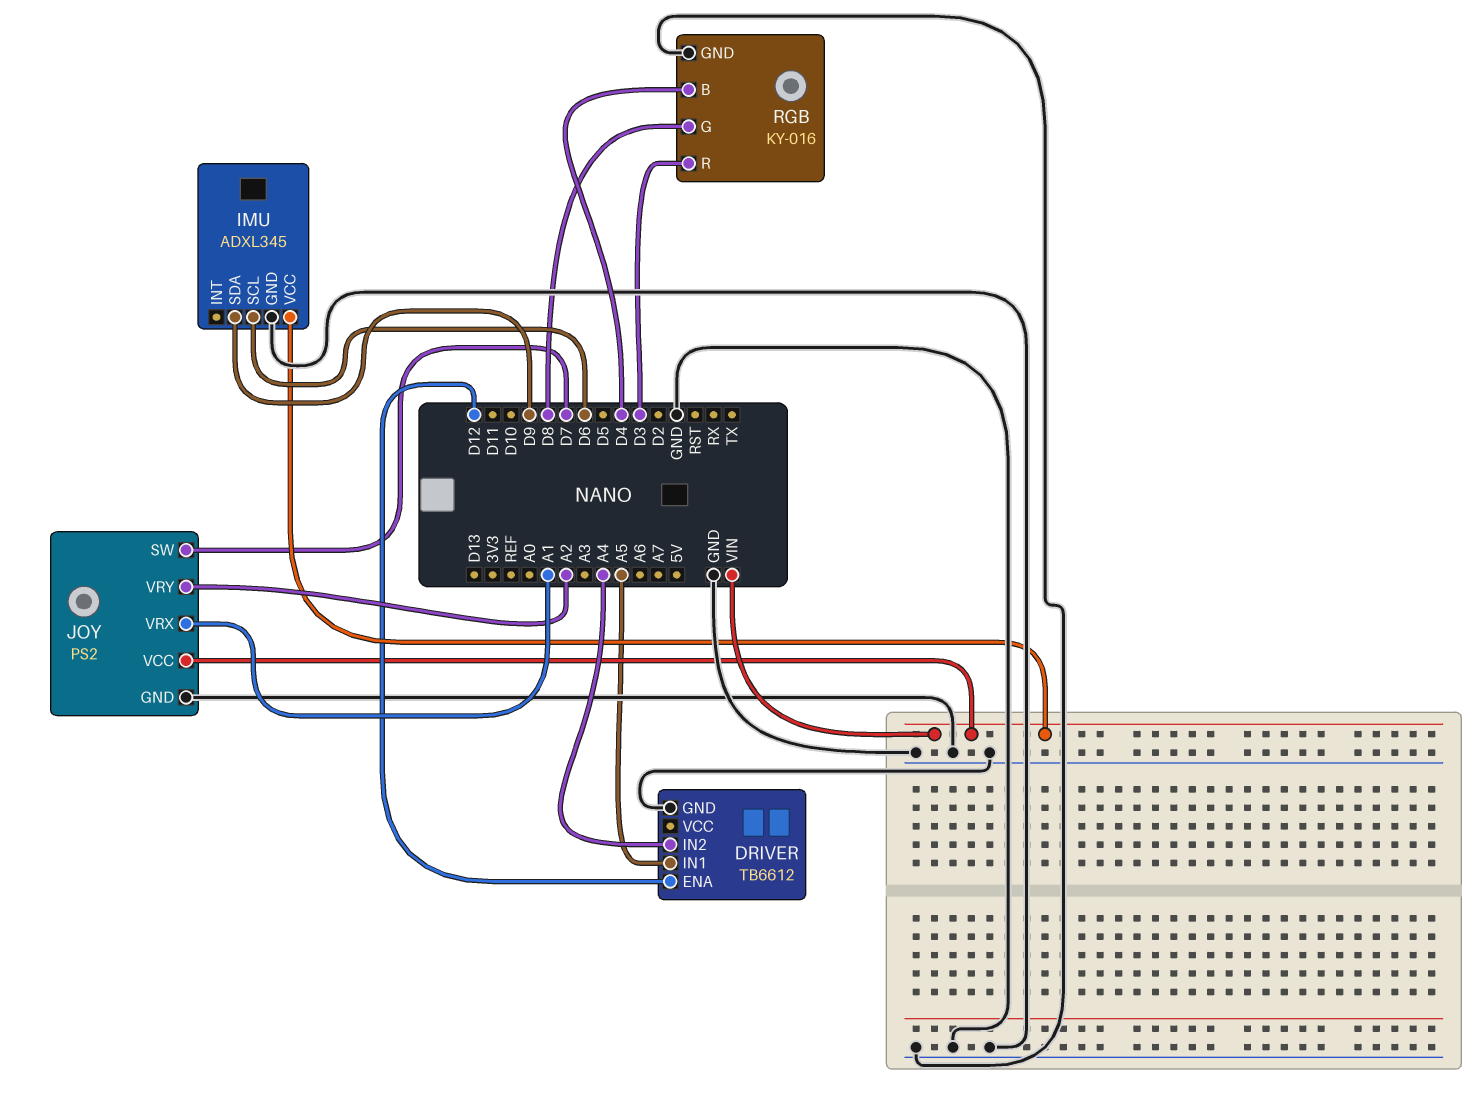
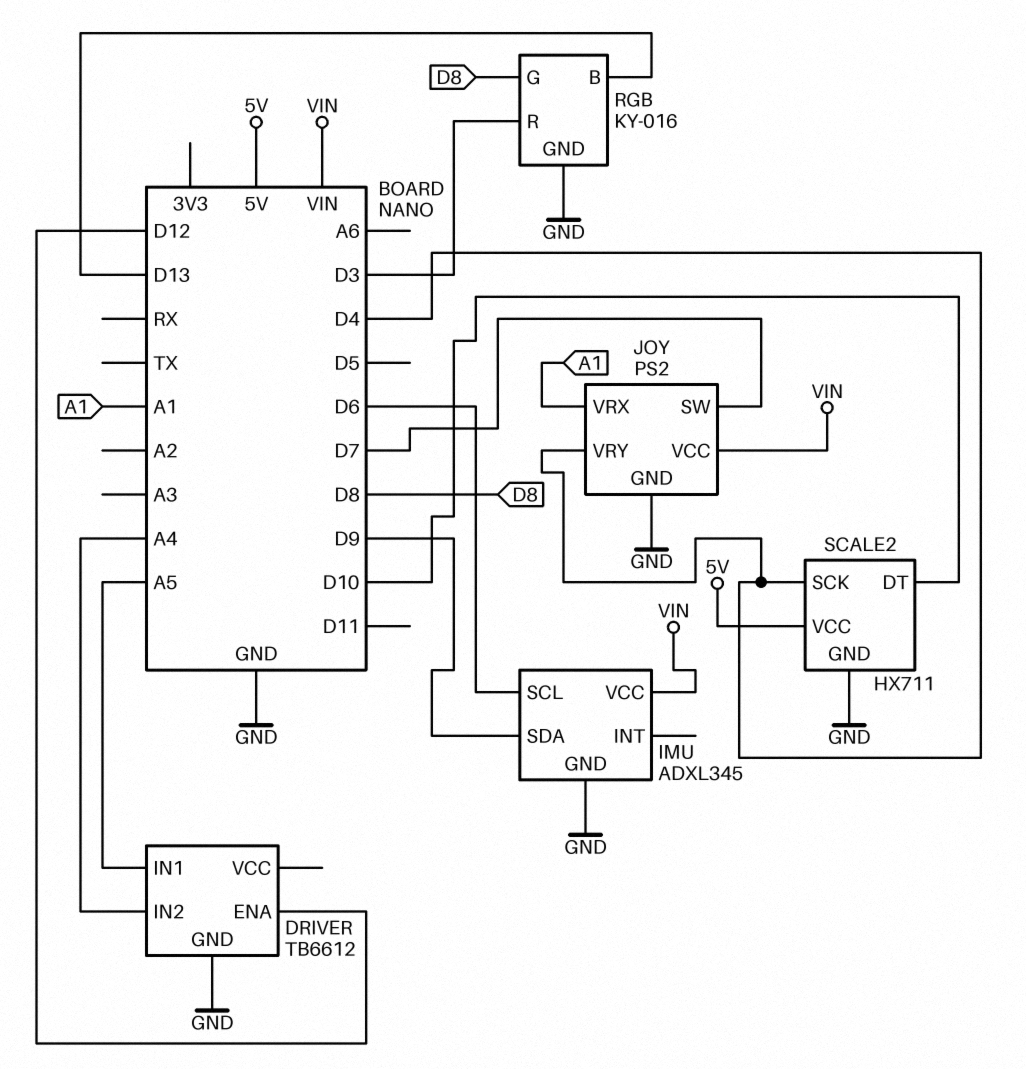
JOY pin VRY: A2 -> D4
RGB pin B: D4 -> D13
SCALE2: none -> HX711
SCALE2 pin DT: none -> D10
SCALE2 pin GND: none -> GND
SCALE2 pin SCK: none -> D4
SCALE2 pin VCC: none -> 5V

